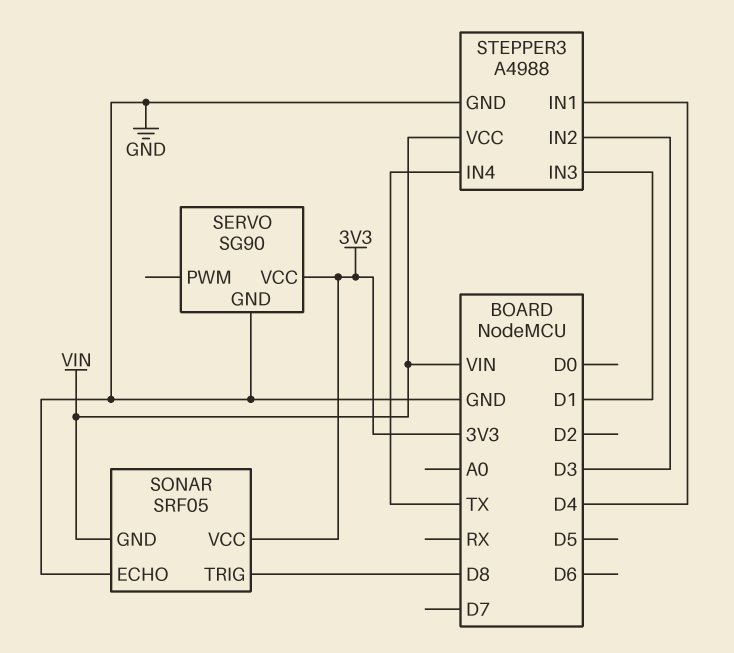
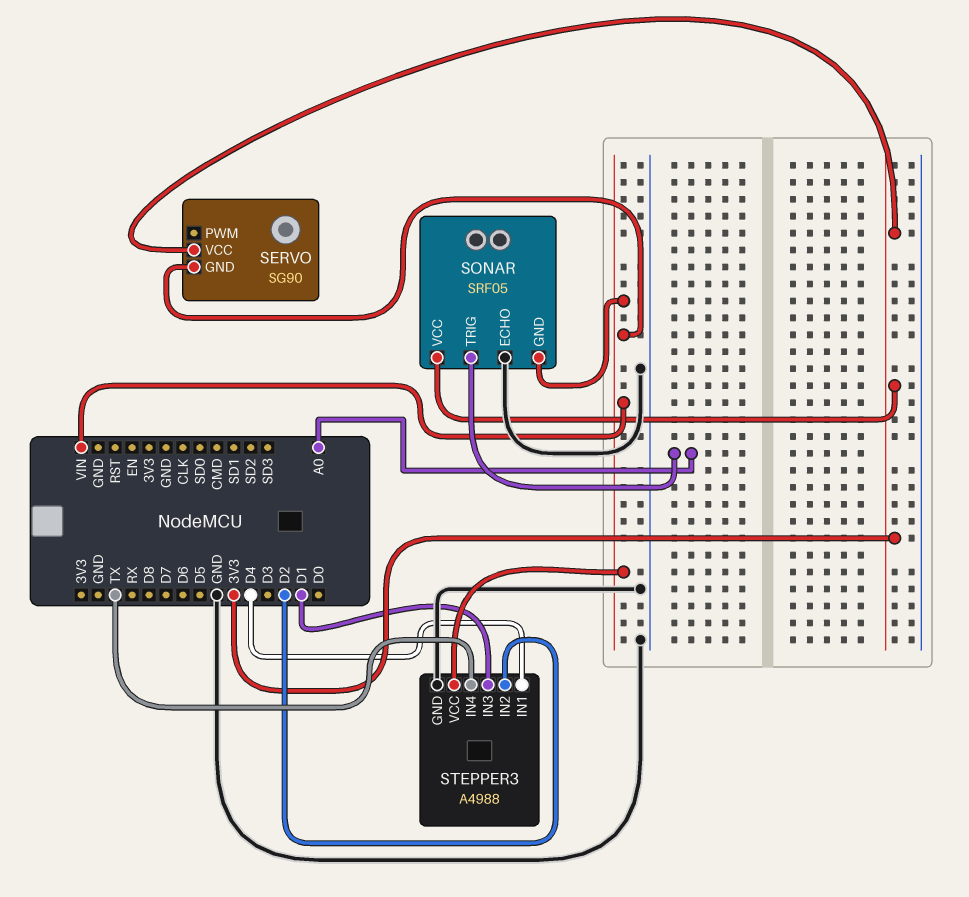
SERVO pin GND: GND -> VIN
SONAR pin TRIG: D8 -> A0
STEPPER3 pin IN2: D3 -> D2

